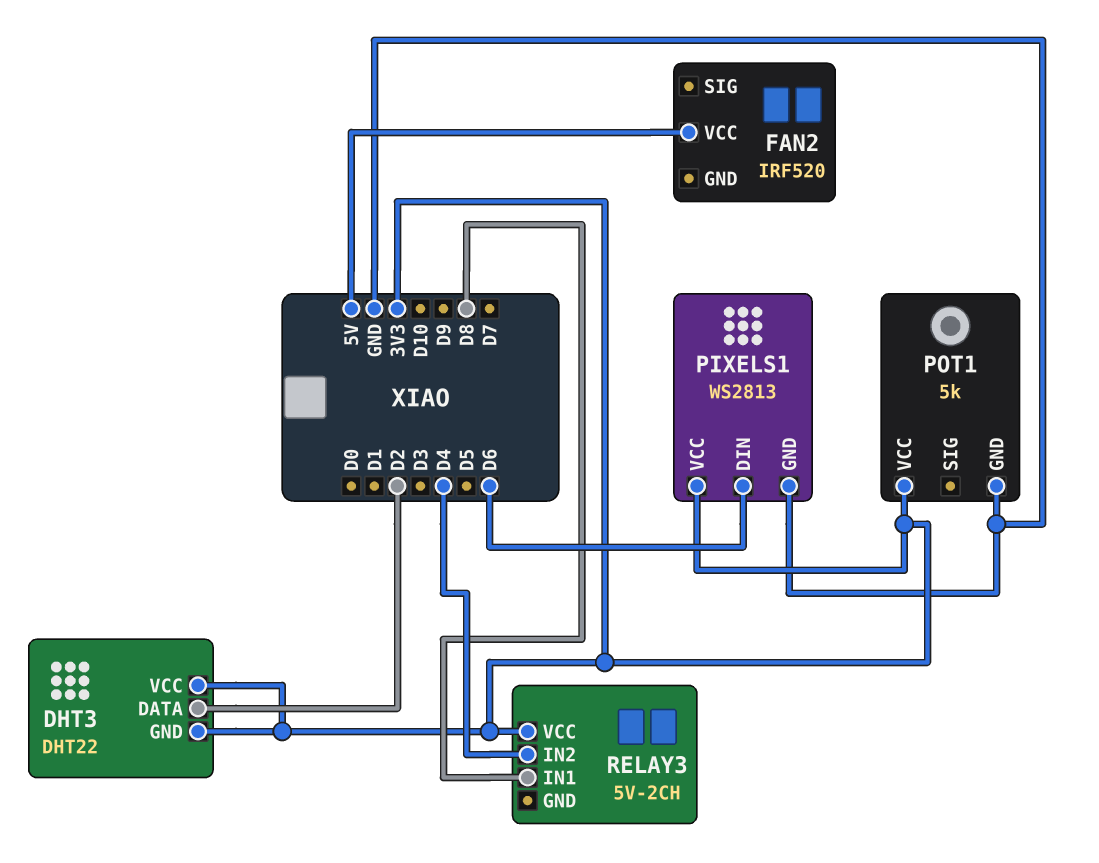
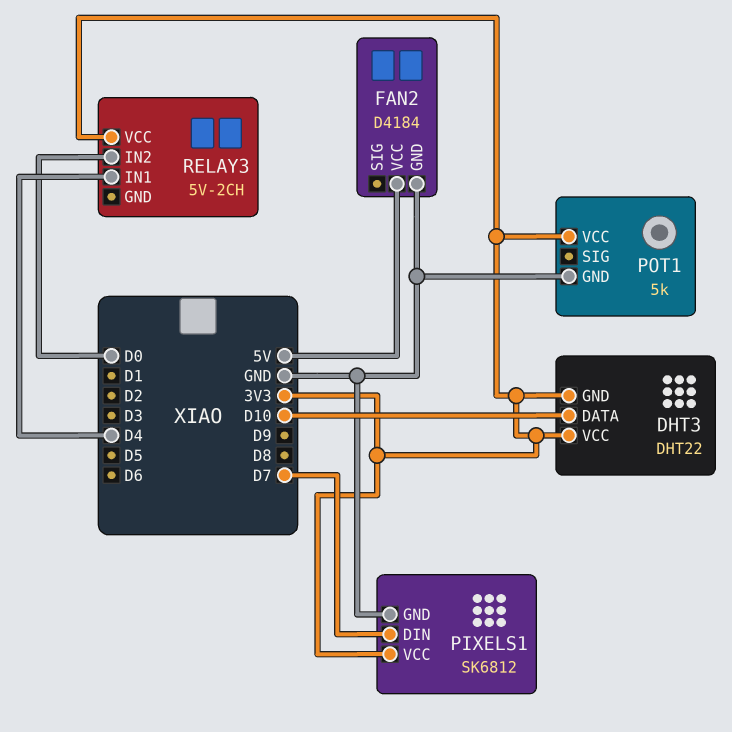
DHT3 pin DATA: D2 -> D10
FAN2: IRF520 -> D4184
FAN2 pin GND: none -> GND
PIXELS1: WS2813 -> SK6812
PIXELS1 pin DIN: D6 -> D7
RELAY3 pin IN1: D8 -> D4
RELAY3 pin IN2: D4 -> D0

